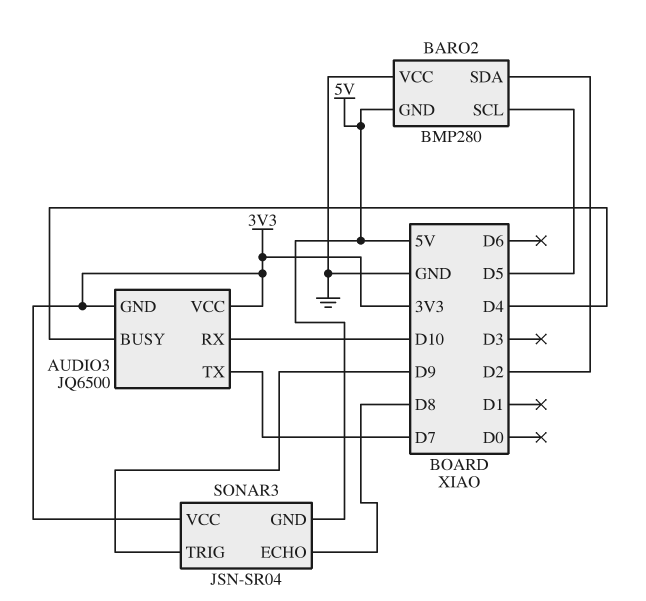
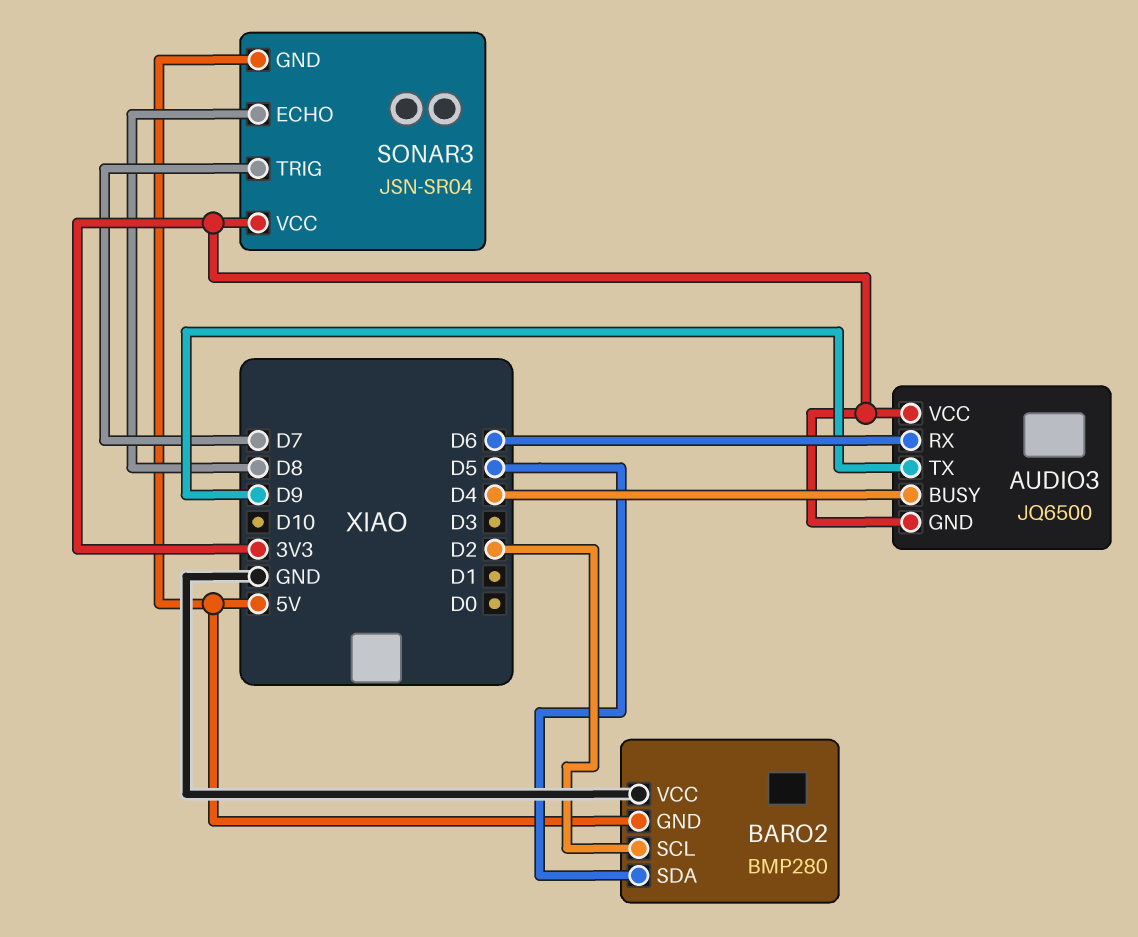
AUDIO3 pin RX: D10 -> D6
AUDIO3 pin TX: D7 -> D9
BARO2 pin SCL: D5 -> D2
BARO2 pin SDA: D2 -> D5
SONAR3 pin TRIG: D9 -> D7

